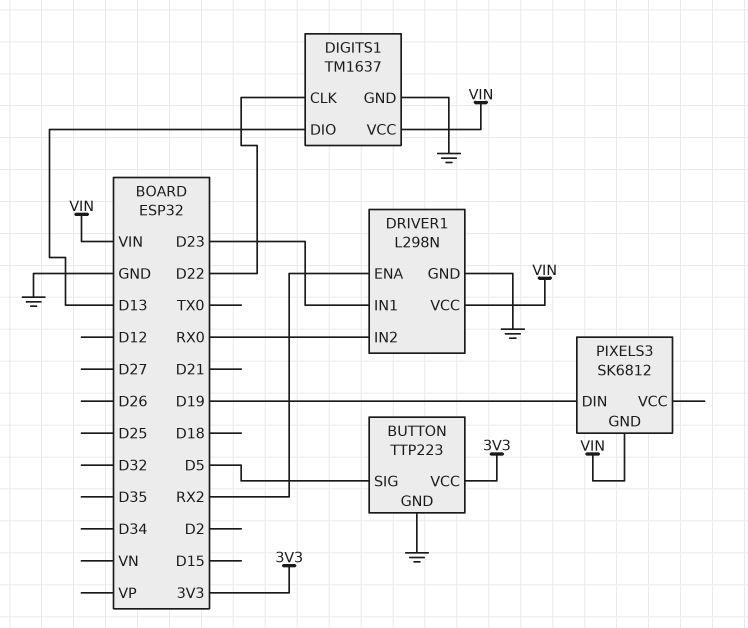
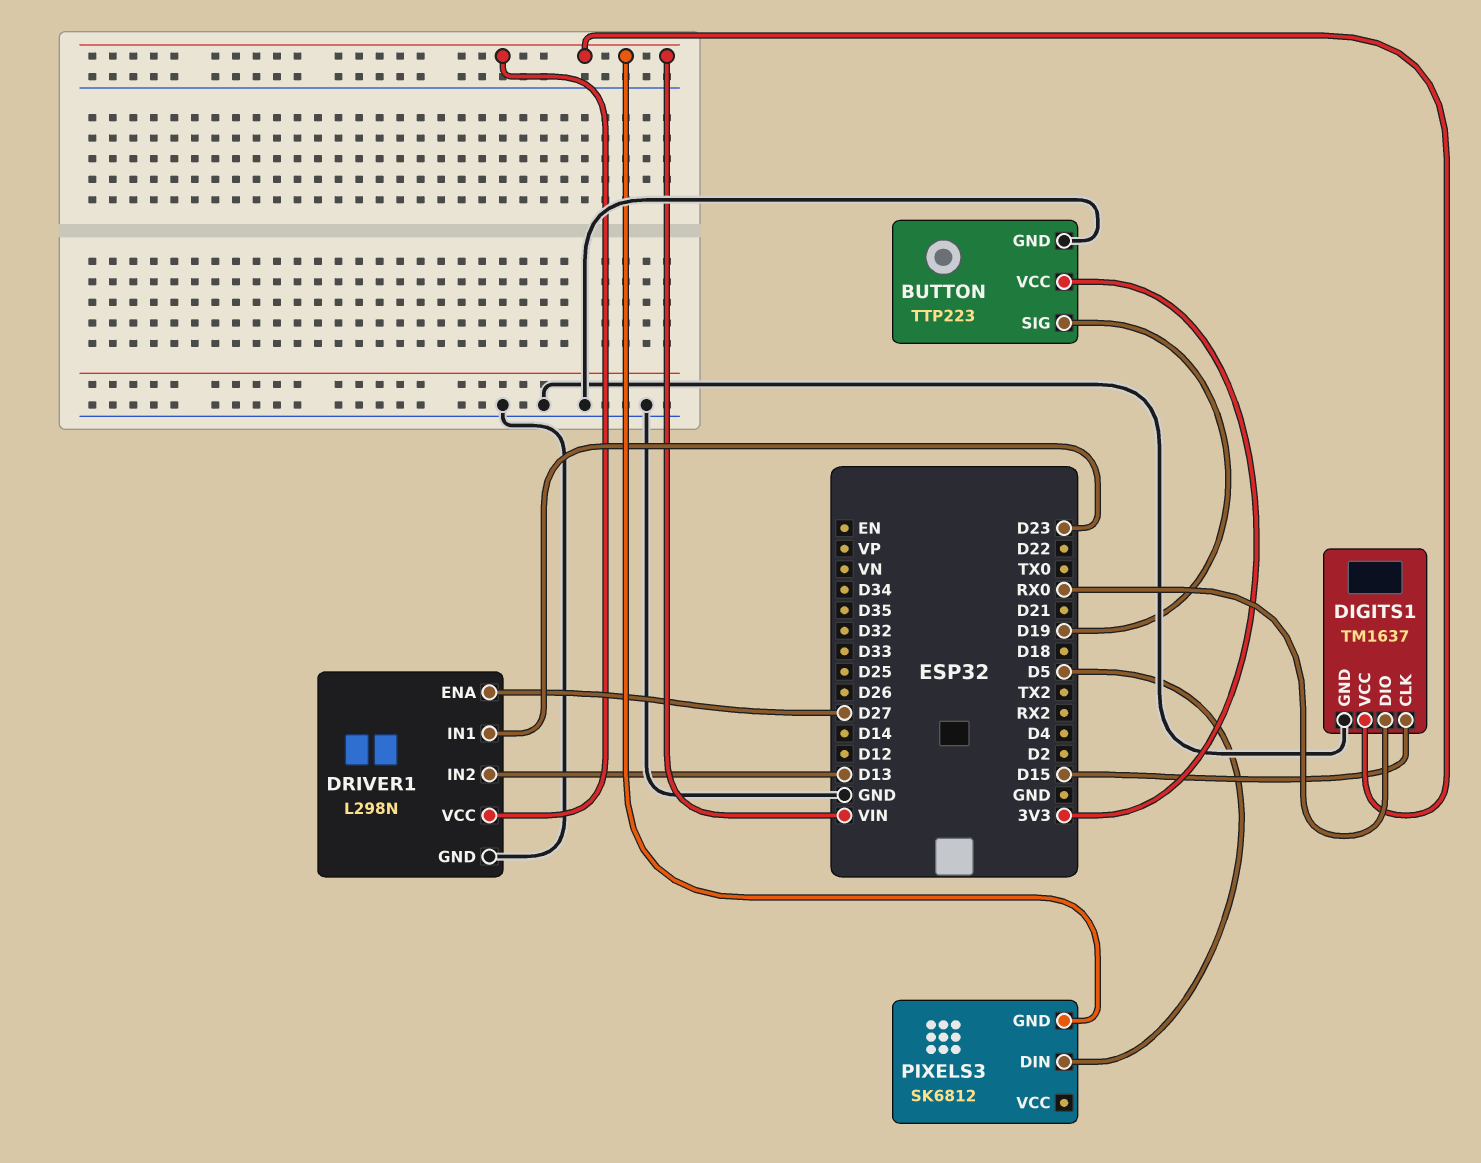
BUTTON pin SIG: D5 -> D19
DIGITS1 pin CLK: D22 -> D15
DIGITS1 pin DIO: D13 -> RX0
DRIVER1 pin ENA: RX2 -> D27
DRIVER1 pin IN2: RX0 -> D13
PIXELS3 pin DIN: D19 -> D5

